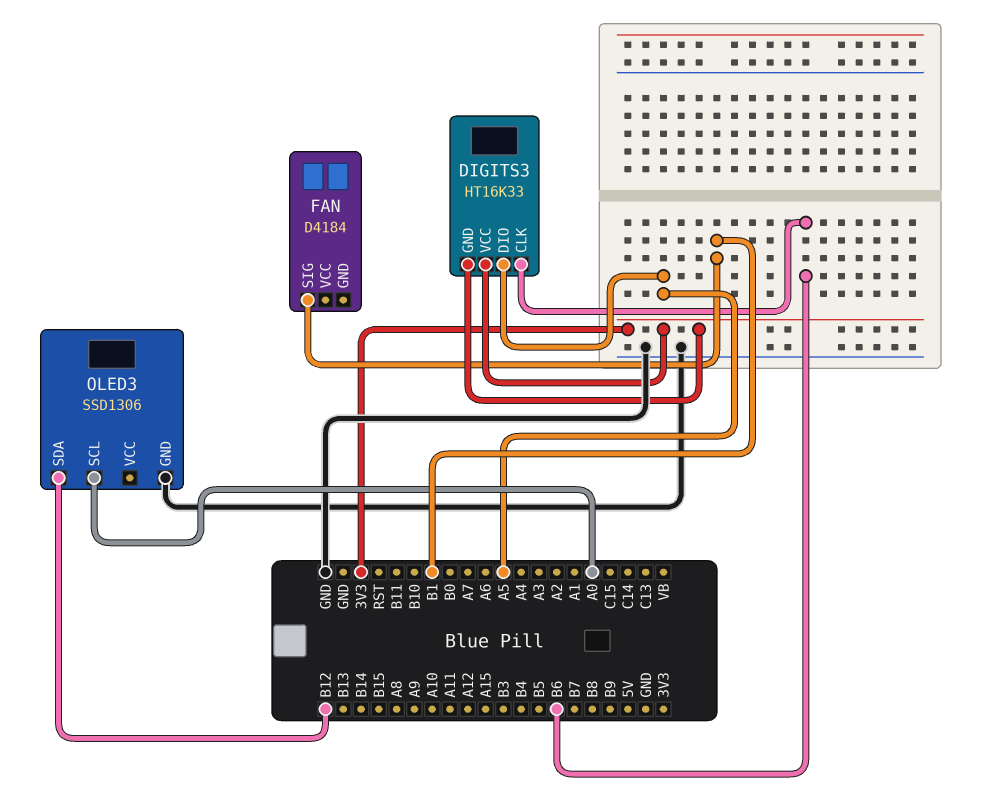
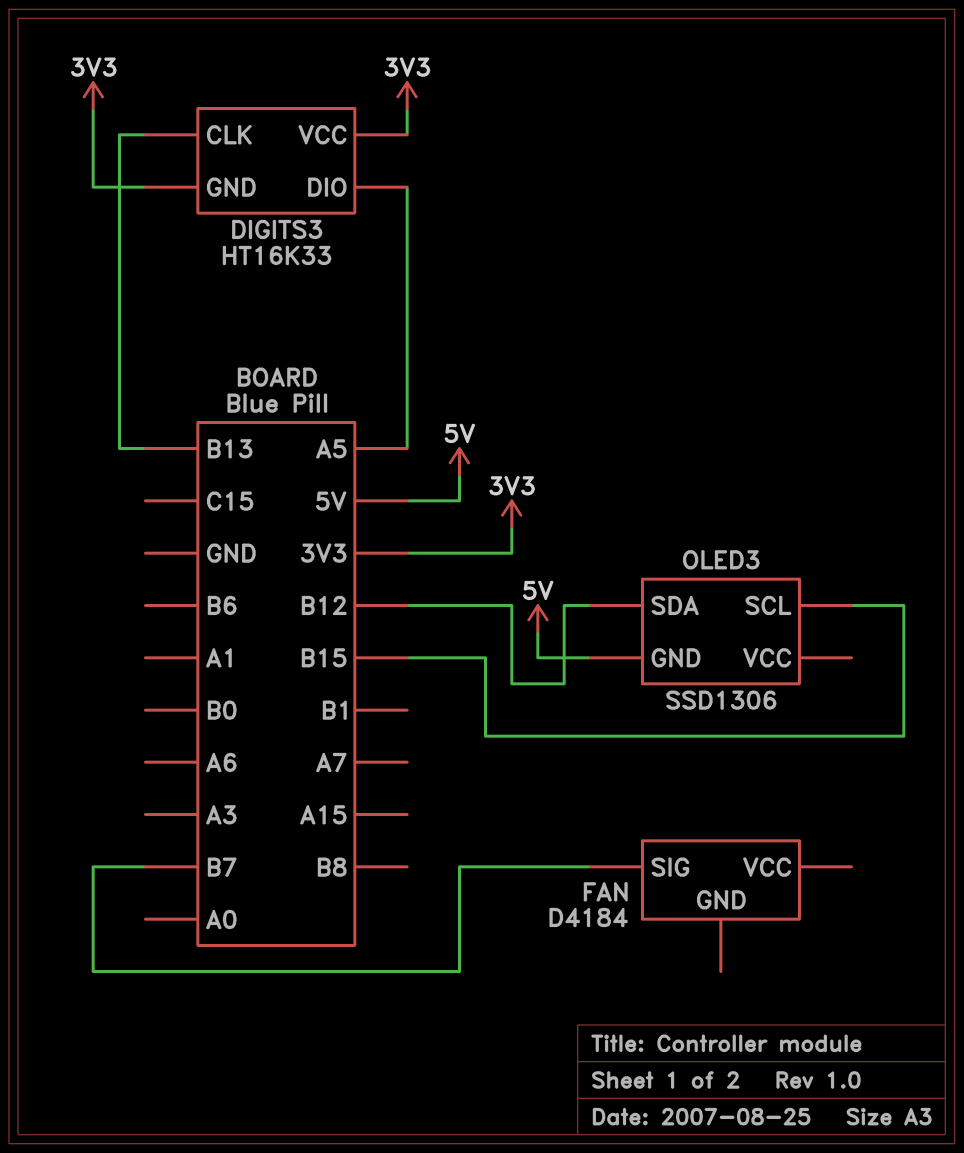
DIGITS3 pin CLK: B6 -> B13
FAN pin SIG: B1 -> B7
OLED3 pin GND: GND -> 5V
OLED3 pin SCL: A0 -> B15

